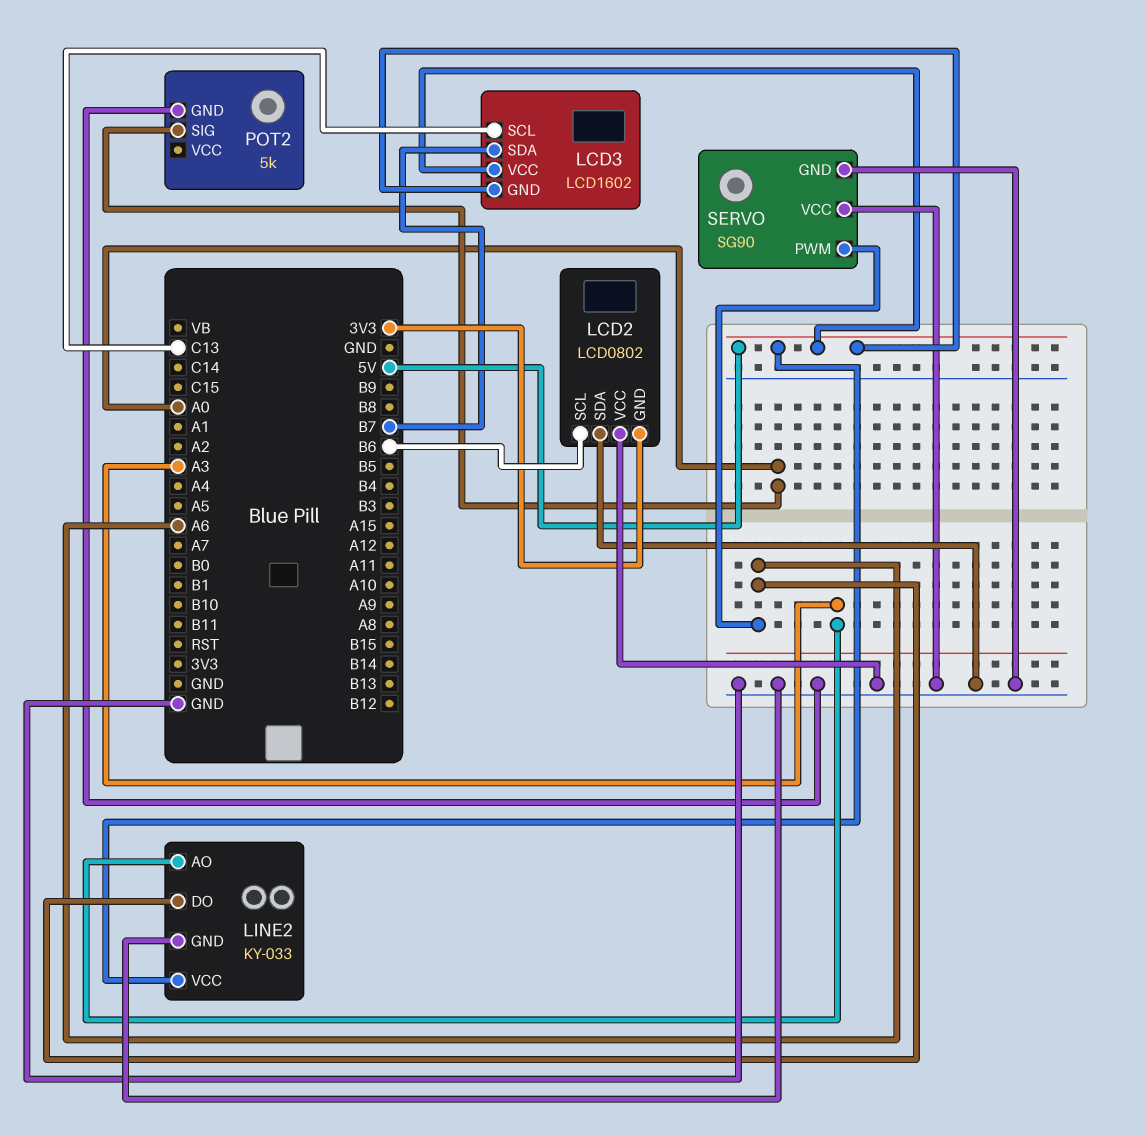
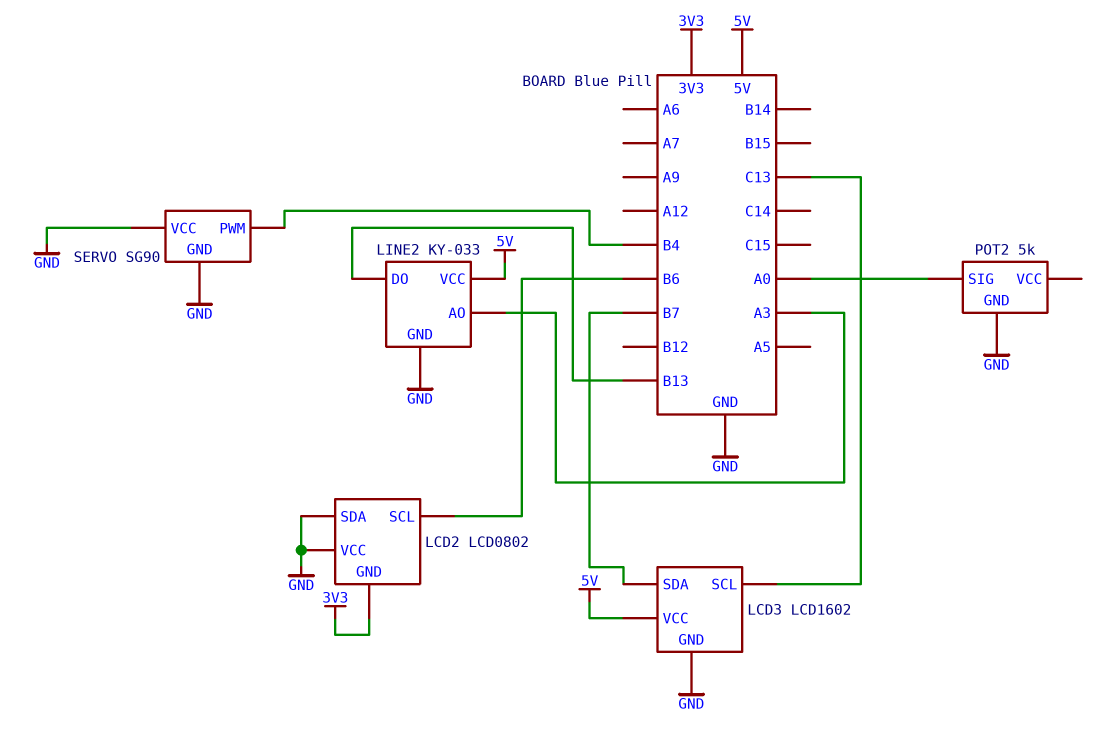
LCD3 pin GND: 5V -> GND
LINE2 pin DO: A6 -> B13
SERVO pin PWM: A6 -> B4

